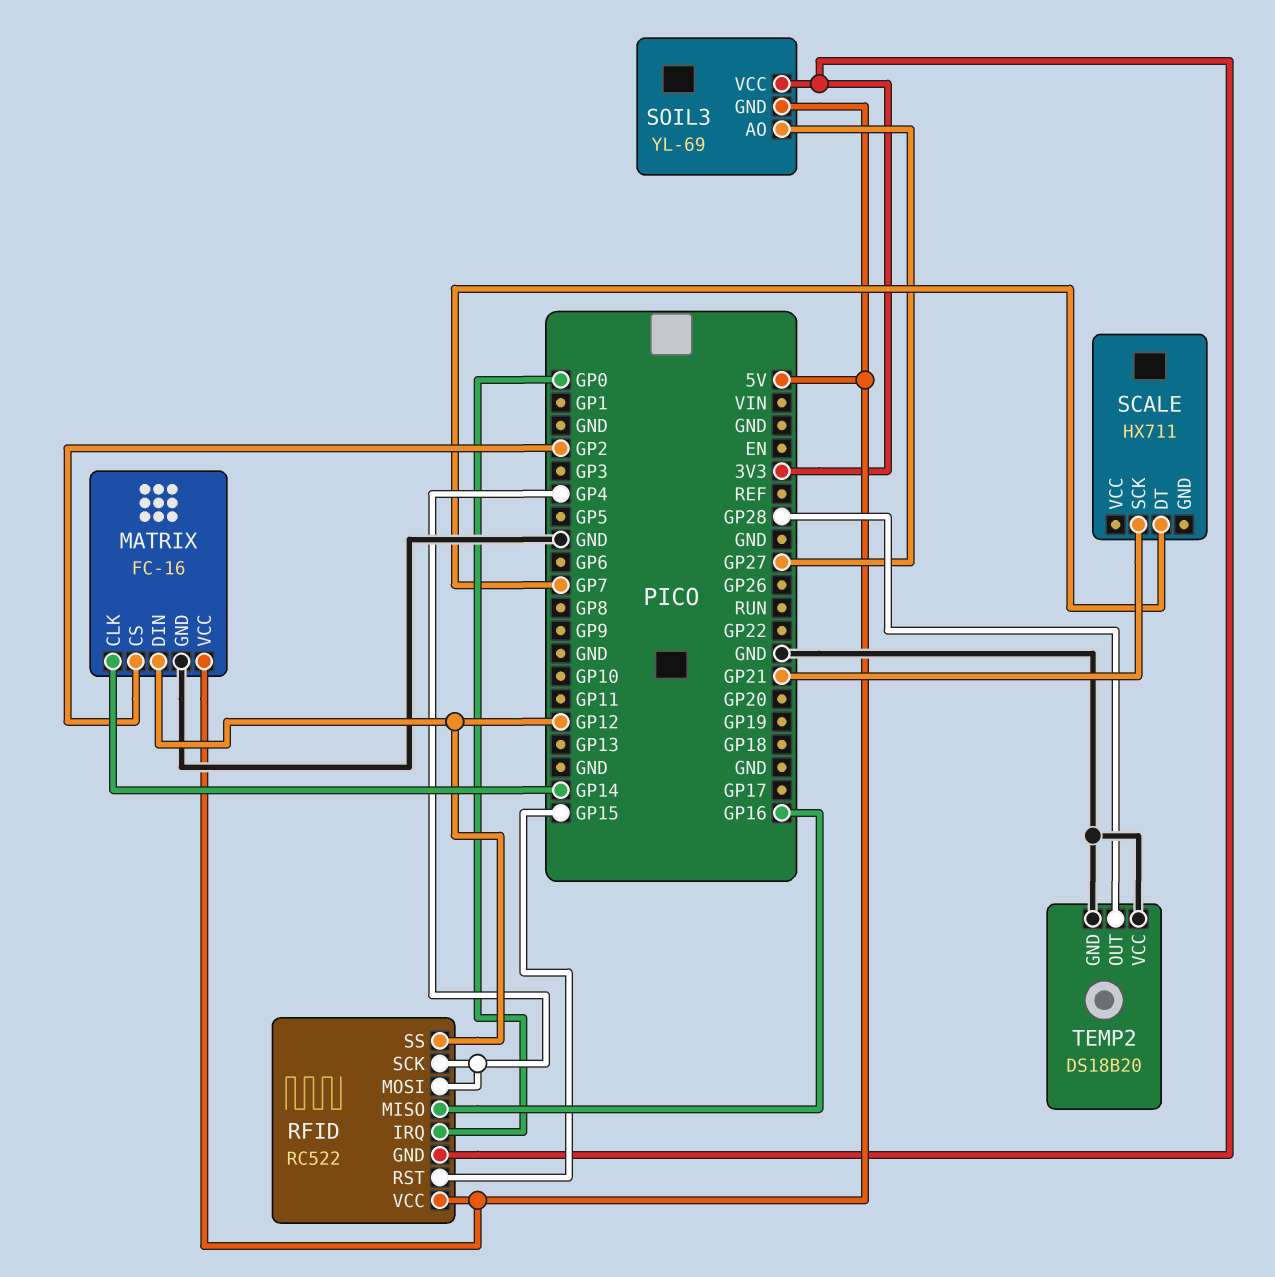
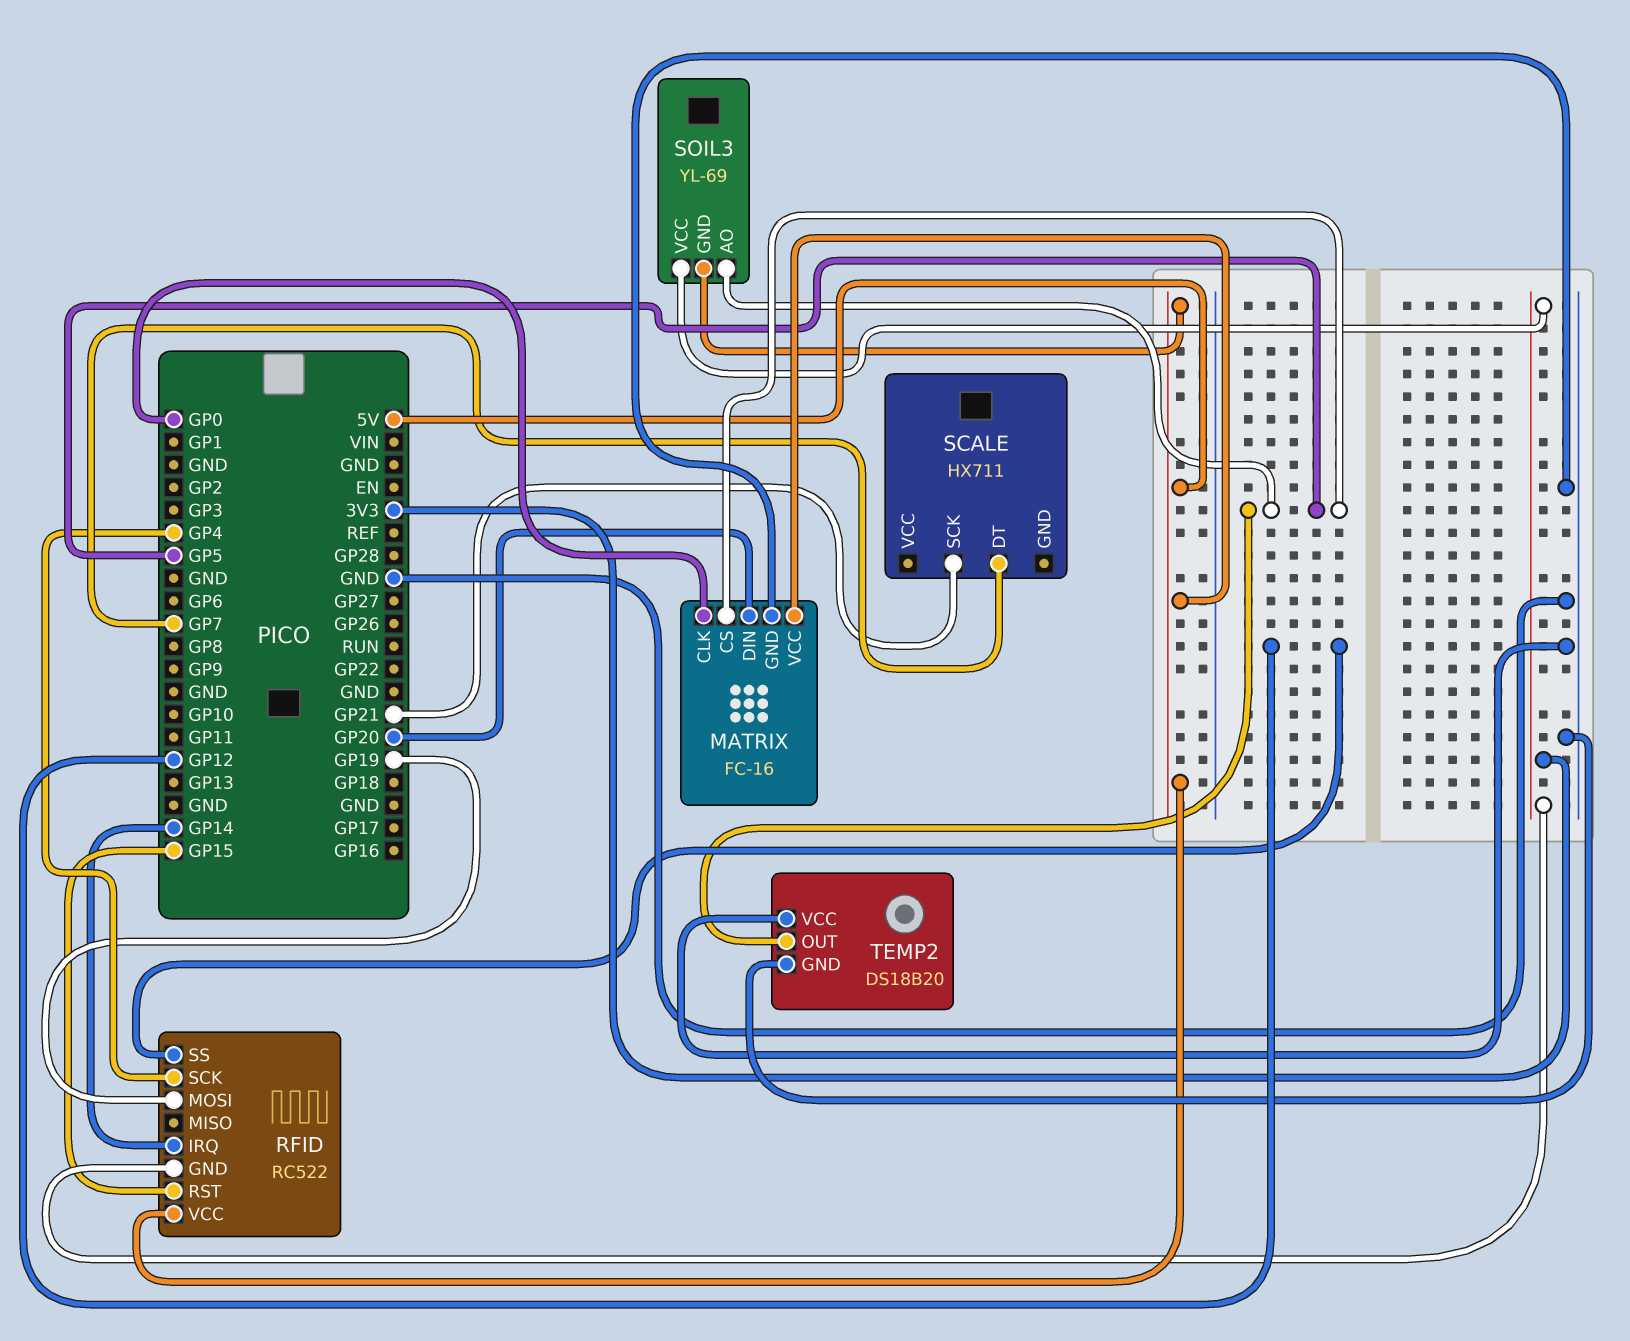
MATRIX pin CLK: GP14 -> GP0
MATRIX pin CS: GP2 -> GP5
MATRIX pin DIN: GP12 -> GP20
RFID pin IRQ: GP0 -> GP14
RFID pin MISO: GP16 -> none
RFID pin MOSI: GP4 -> GP19
SOIL3 pin AO: GP27 -> GP5
TEMP2 pin OUT: GP28 -> GP5

